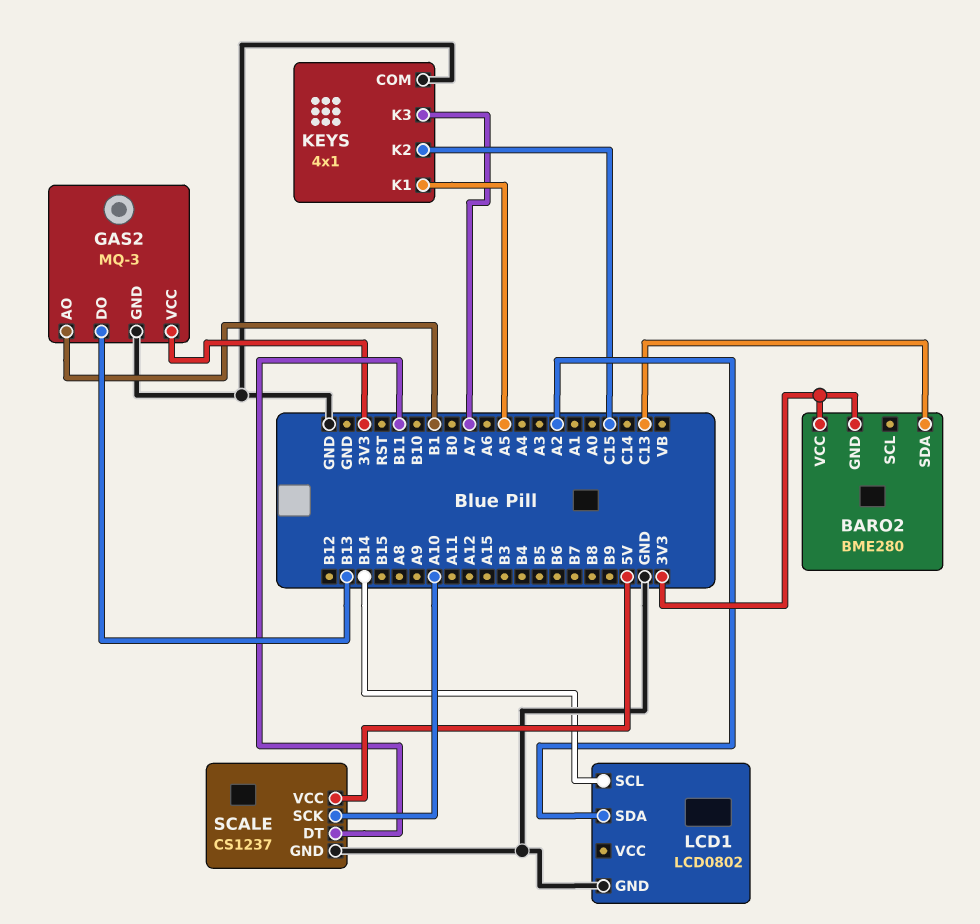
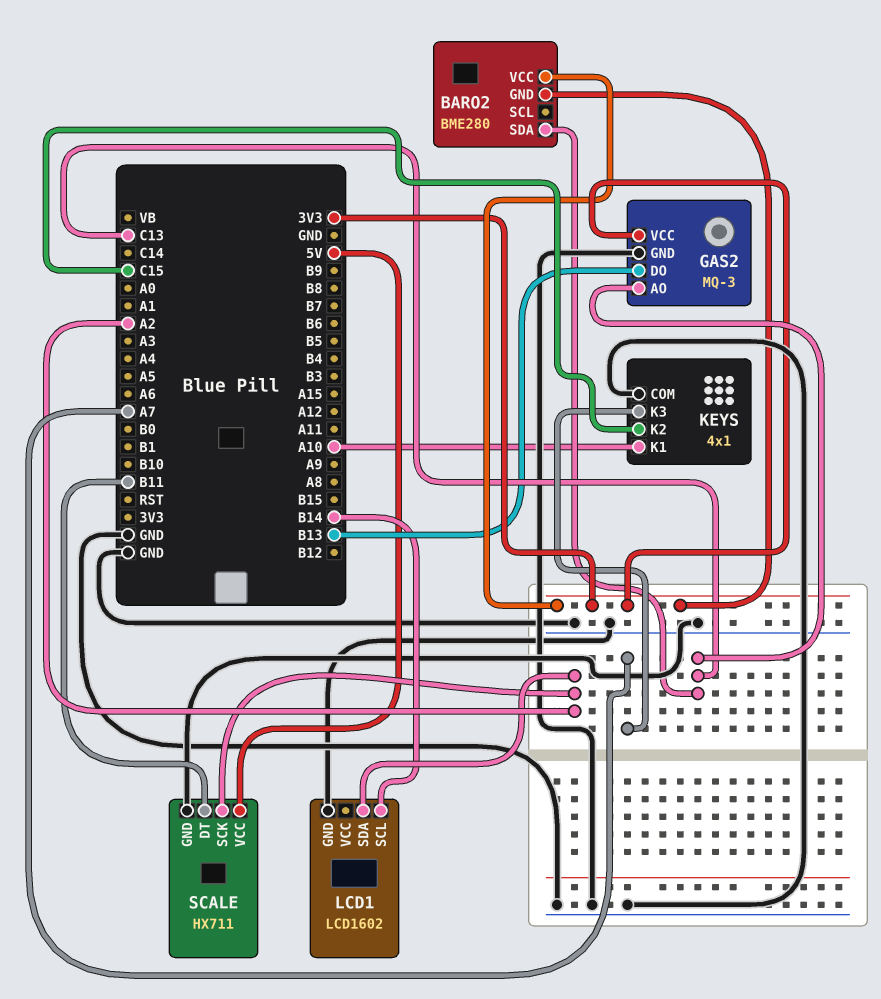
GAS2 pin AO: B1 -> C13
KEYS pin K1: A5 -> A10
LCD1: LCD0802 -> LCD1602
SCALE: CS1237 -> HX711
SCALE pin SCK: A10 -> A2

